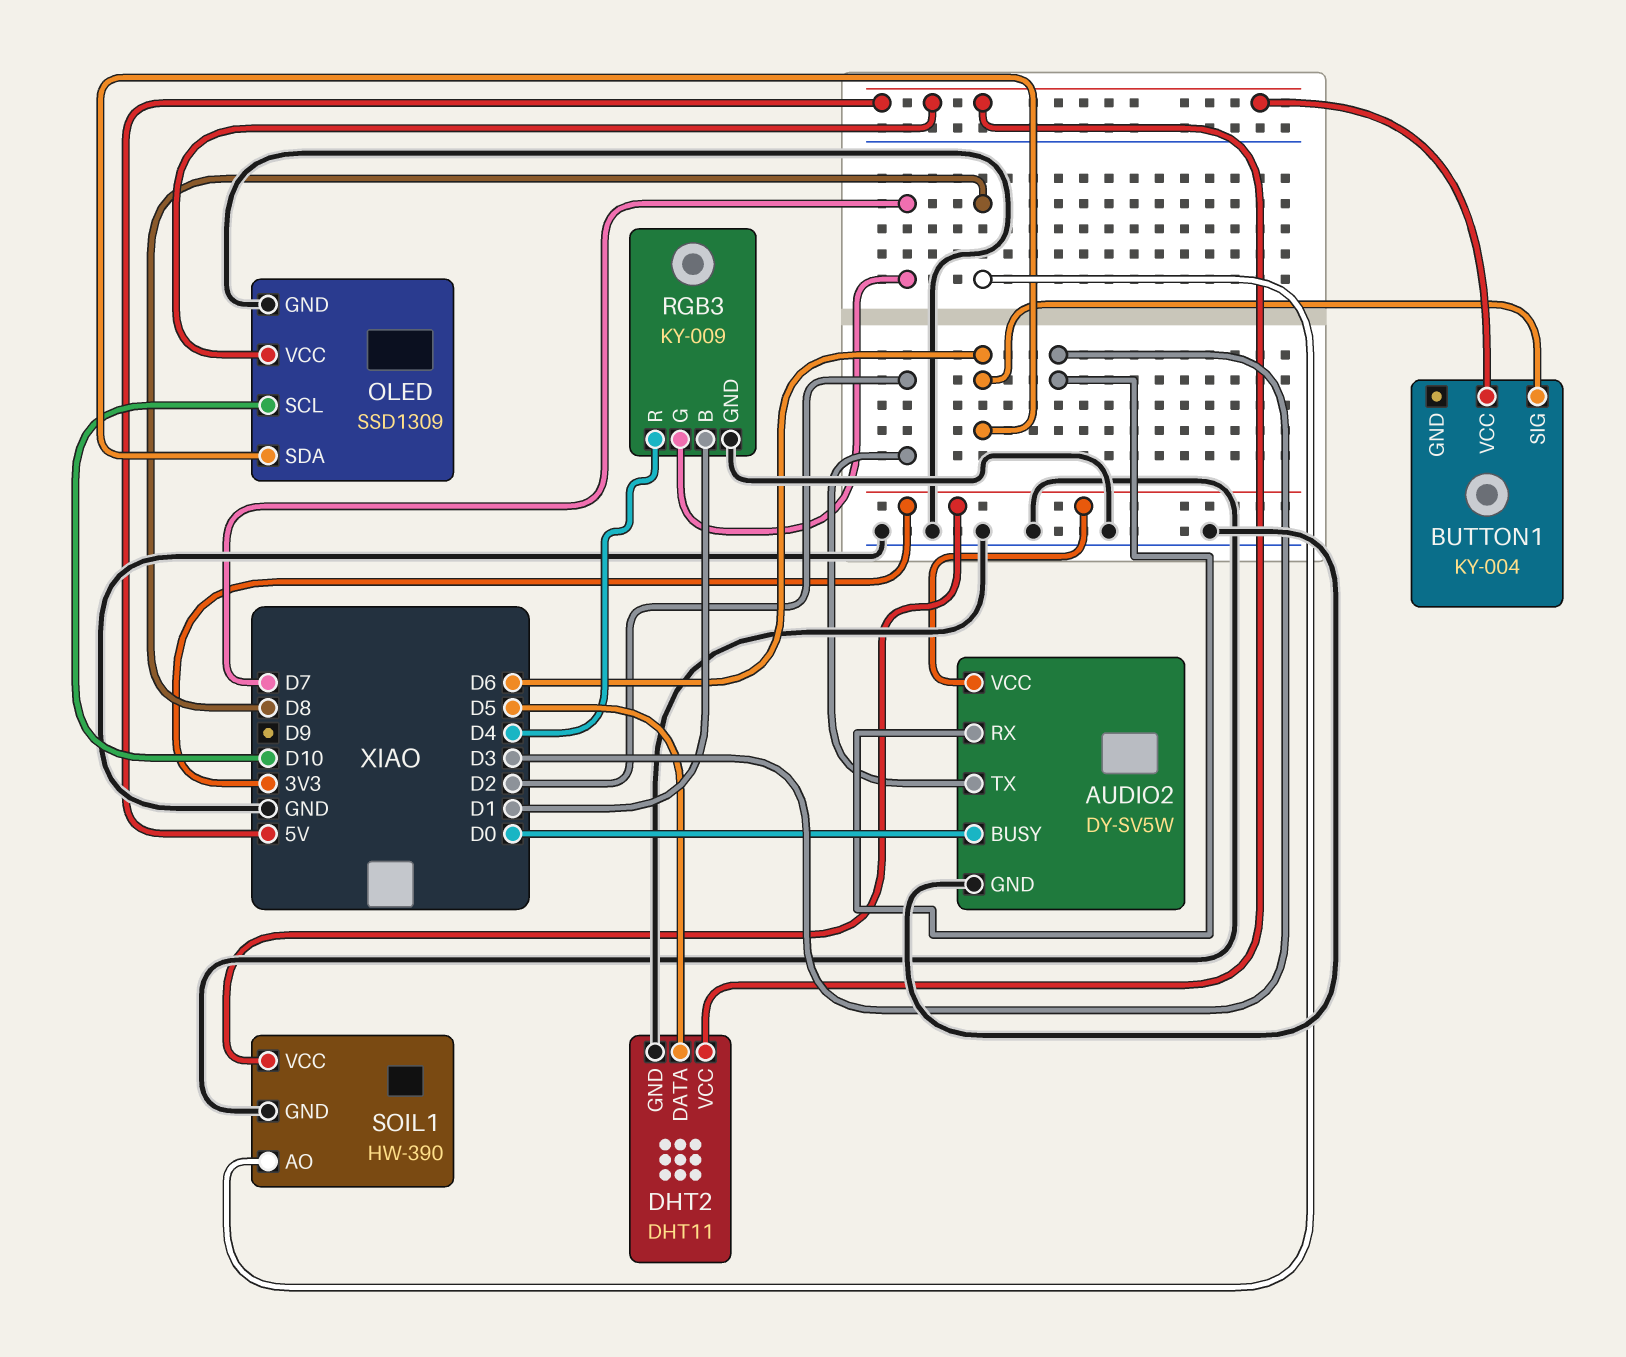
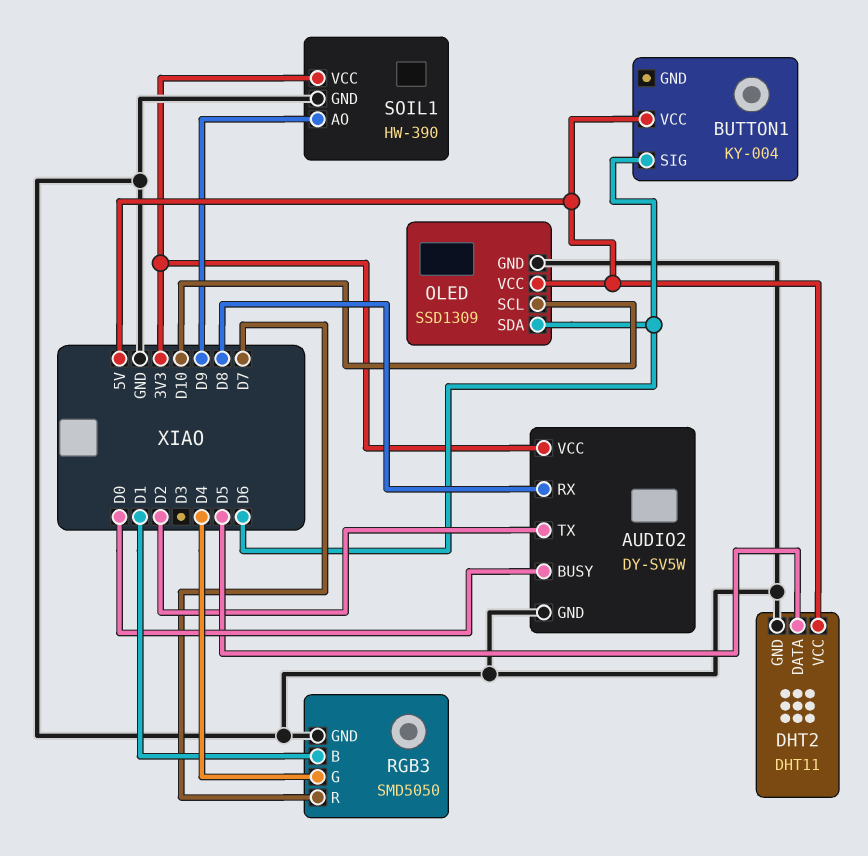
AUDIO2 pin RX: D3 -> D8
RGB3: KY-009 -> SMD5050
RGB3 pin G: D7 -> D4
RGB3 pin R: D4 -> D7
SOIL1 pin AO: D8 -> D9

